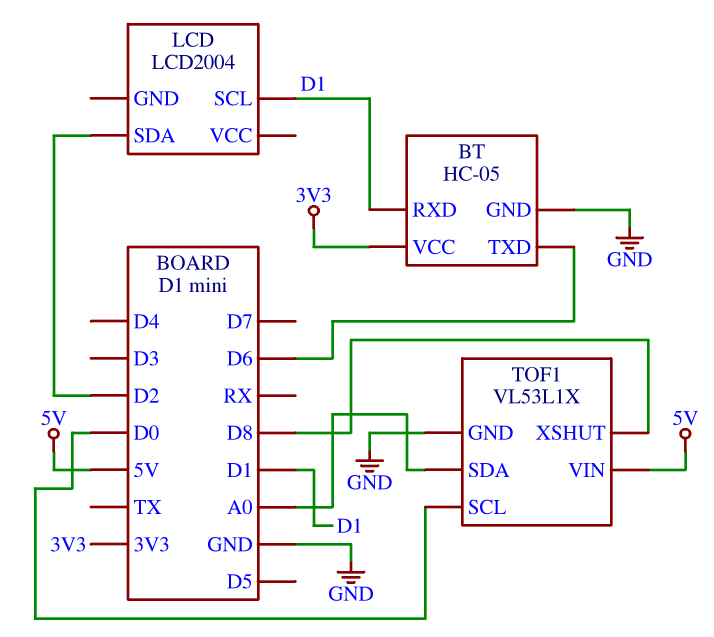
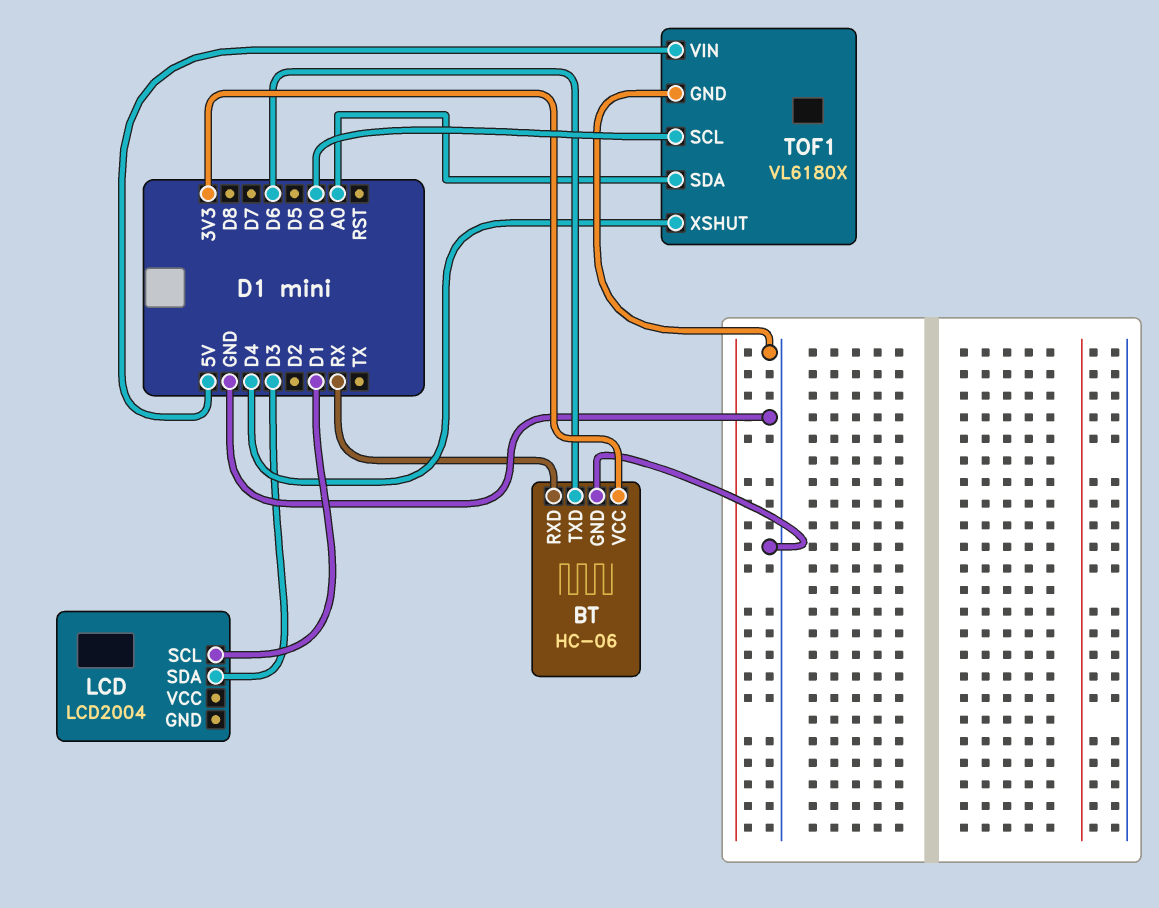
BT: HC-05 -> HC-06
BT pin RXD: D1 -> RX
LCD pin SDA: D2 -> D3
TOF1: VL53L1X -> VL6180X
TOF1 pin XSHUT: D8 -> D4

